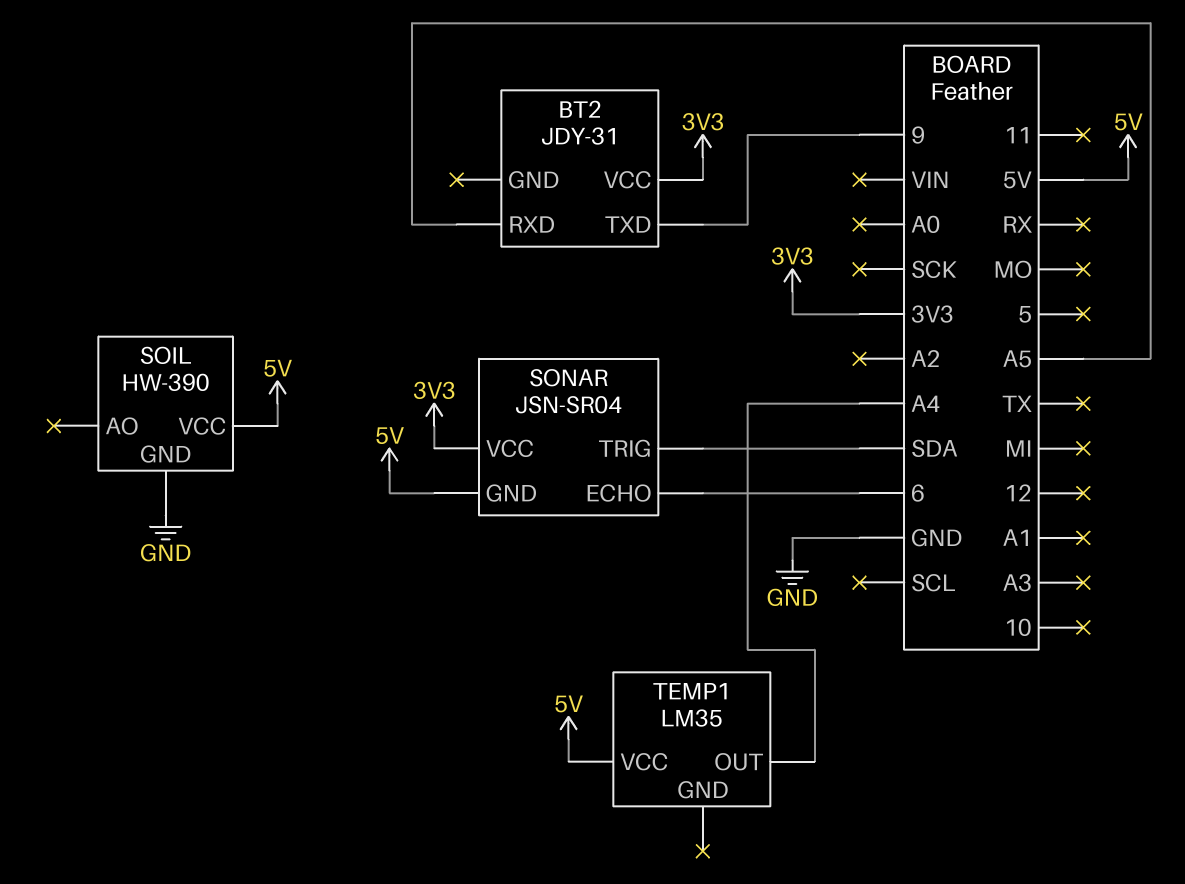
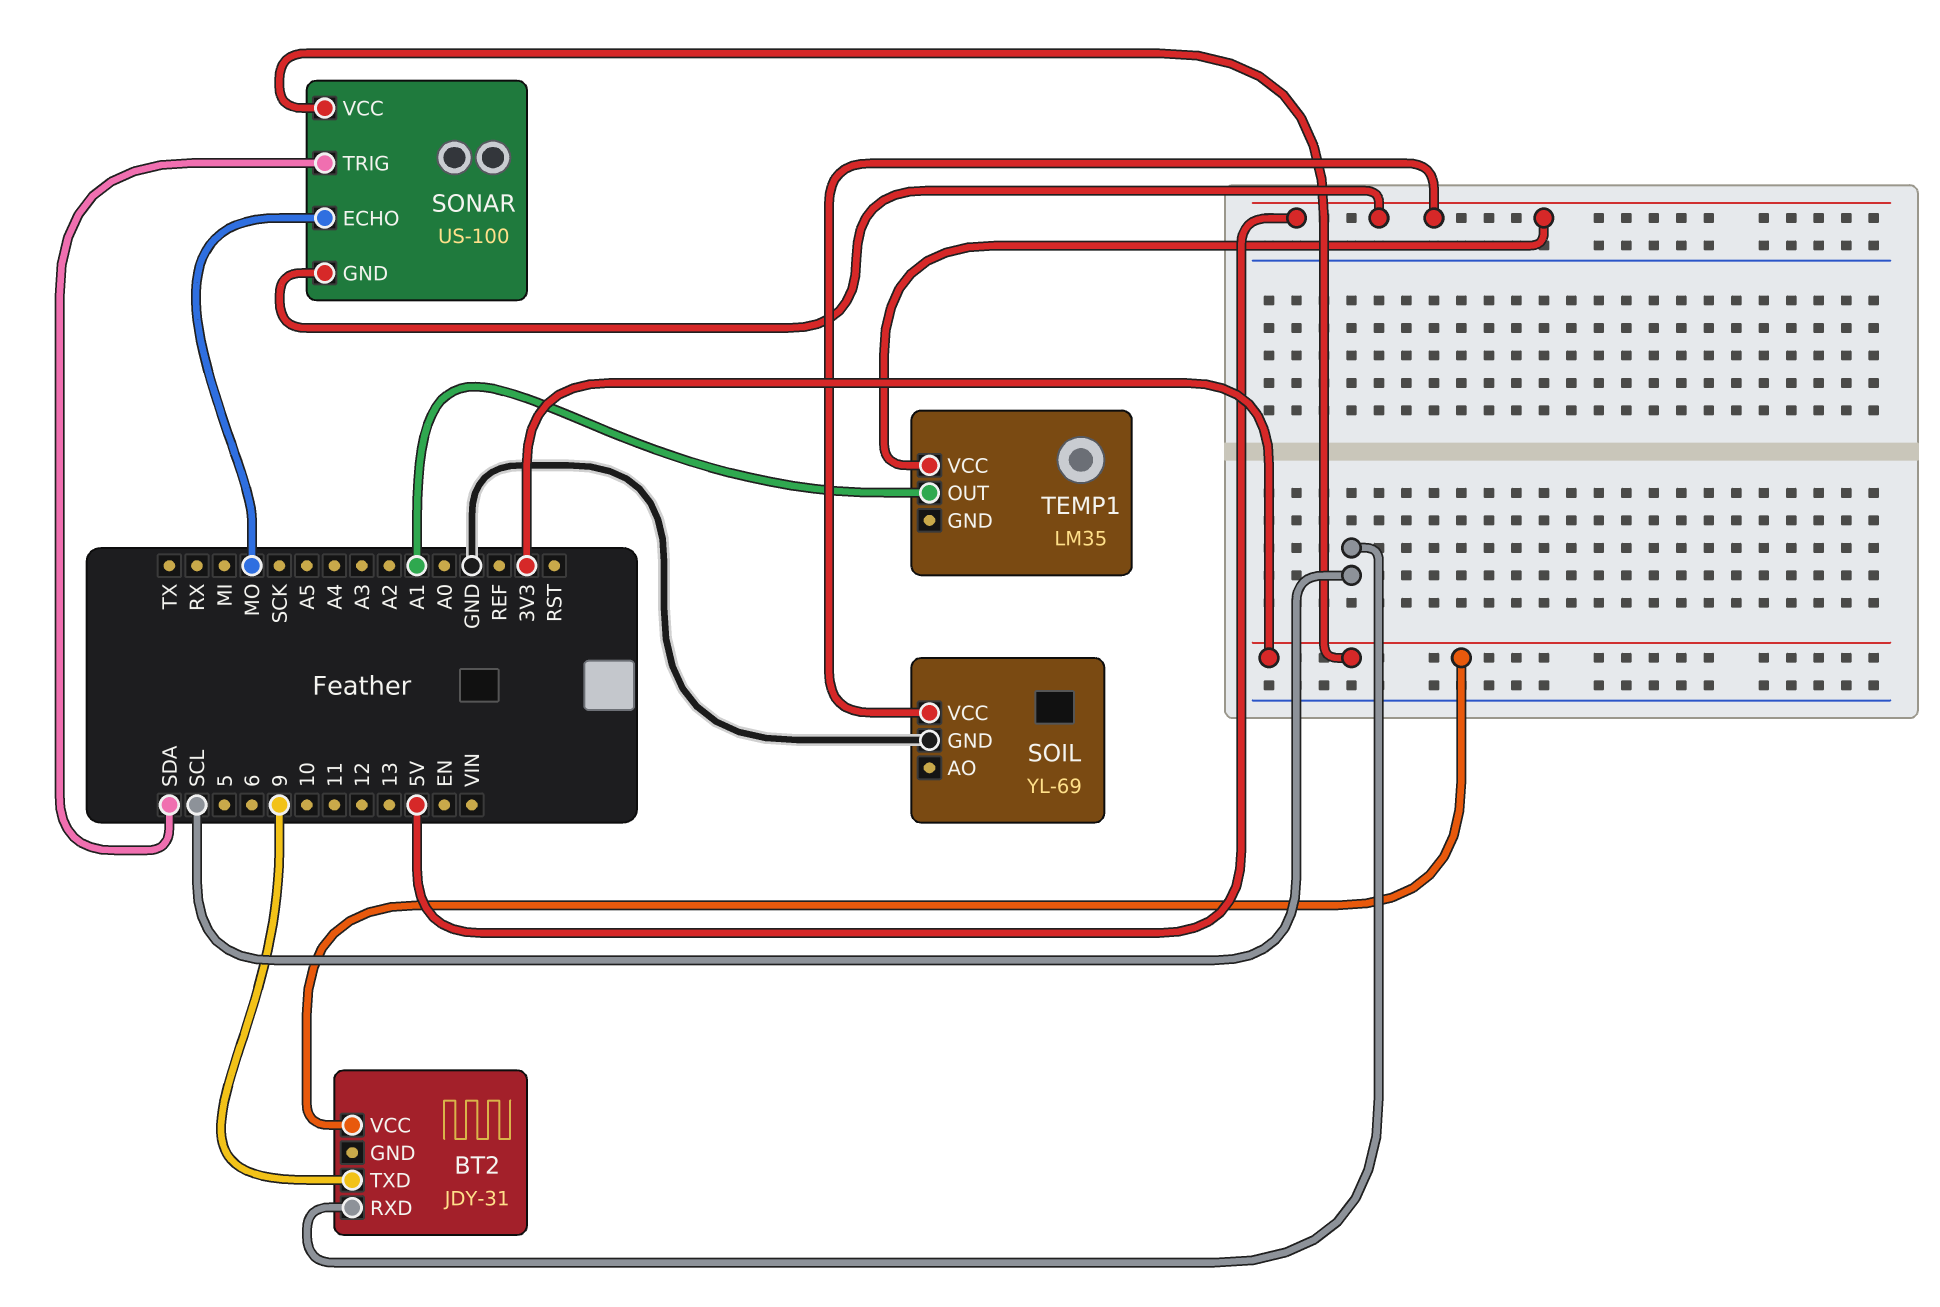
BT2 pin RXD: A5 -> SCL
SOIL: HW-390 -> YL-69
SONAR: JSN-SR04 -> US-100
SONAR pin ECHO: 6 -> MO
TEMP1 pin OUT: A4 -> A1

